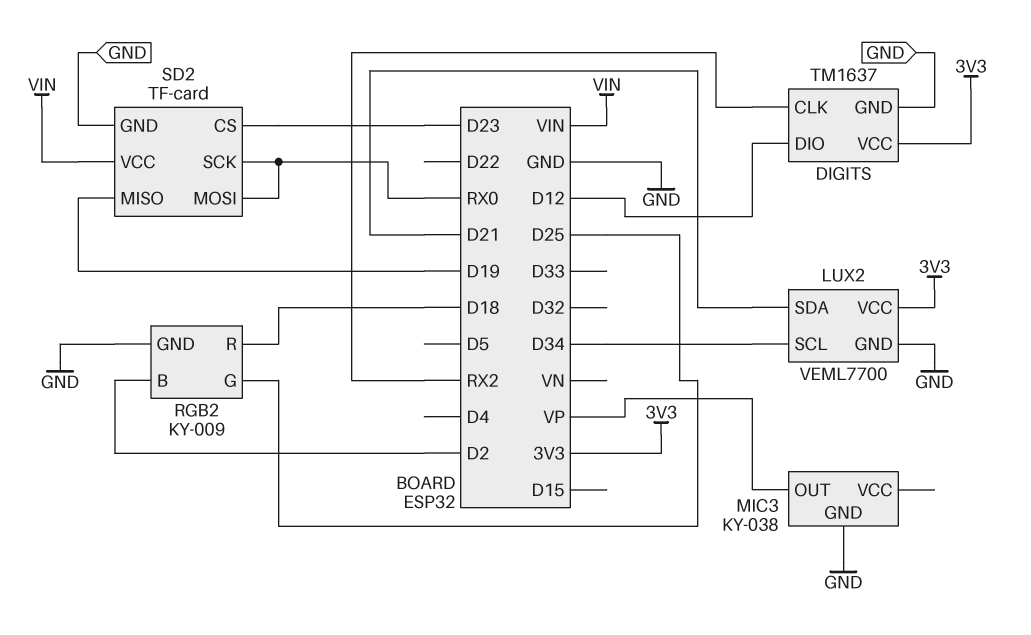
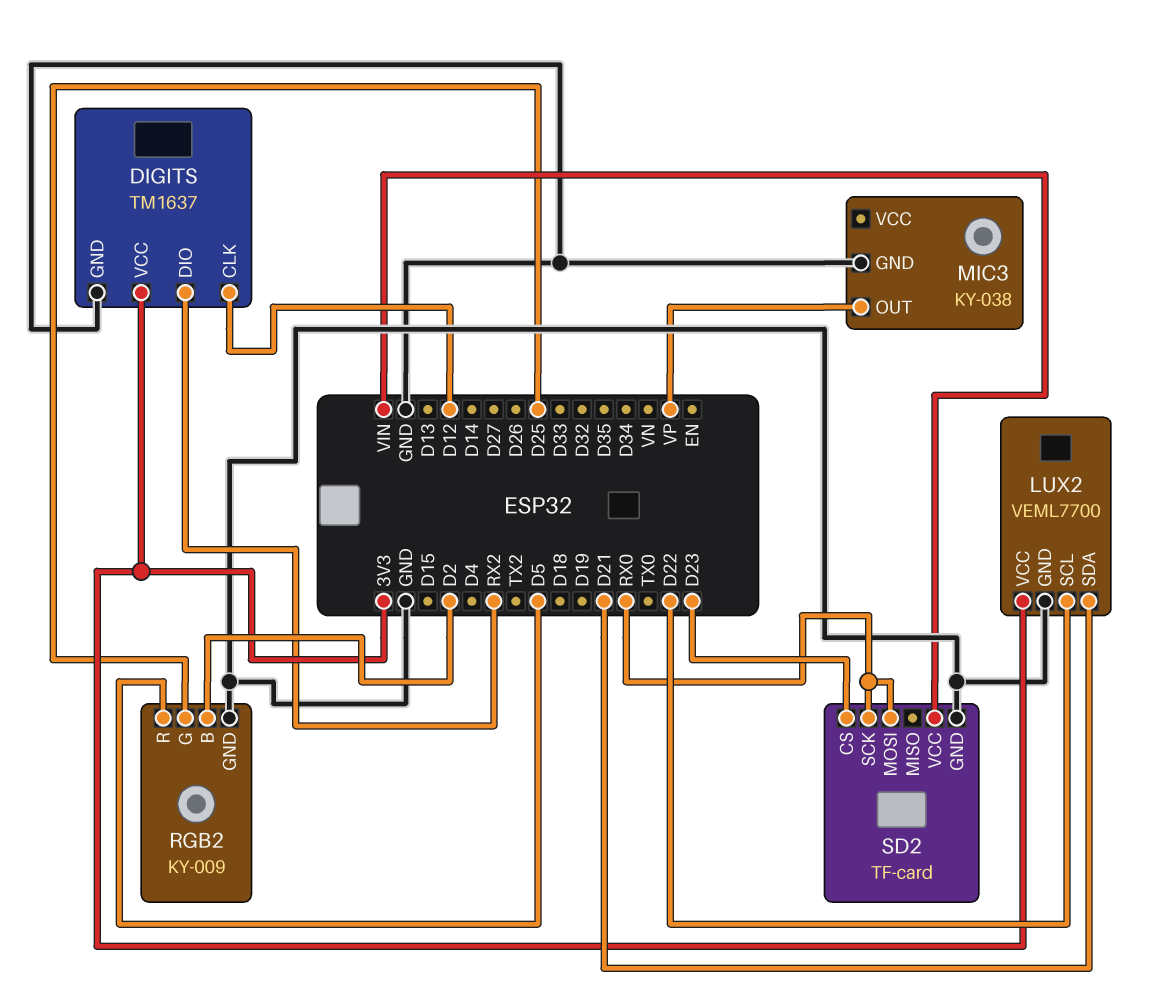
DIGITS pin CLK: RX2 -> D12
DIGITS pin DIO: D12 -> RX2
LUX2 pin SCL: D34 -> D22
RGB2 pin R: D18 -> D5
SD2 pin MISO: D19 -> none

